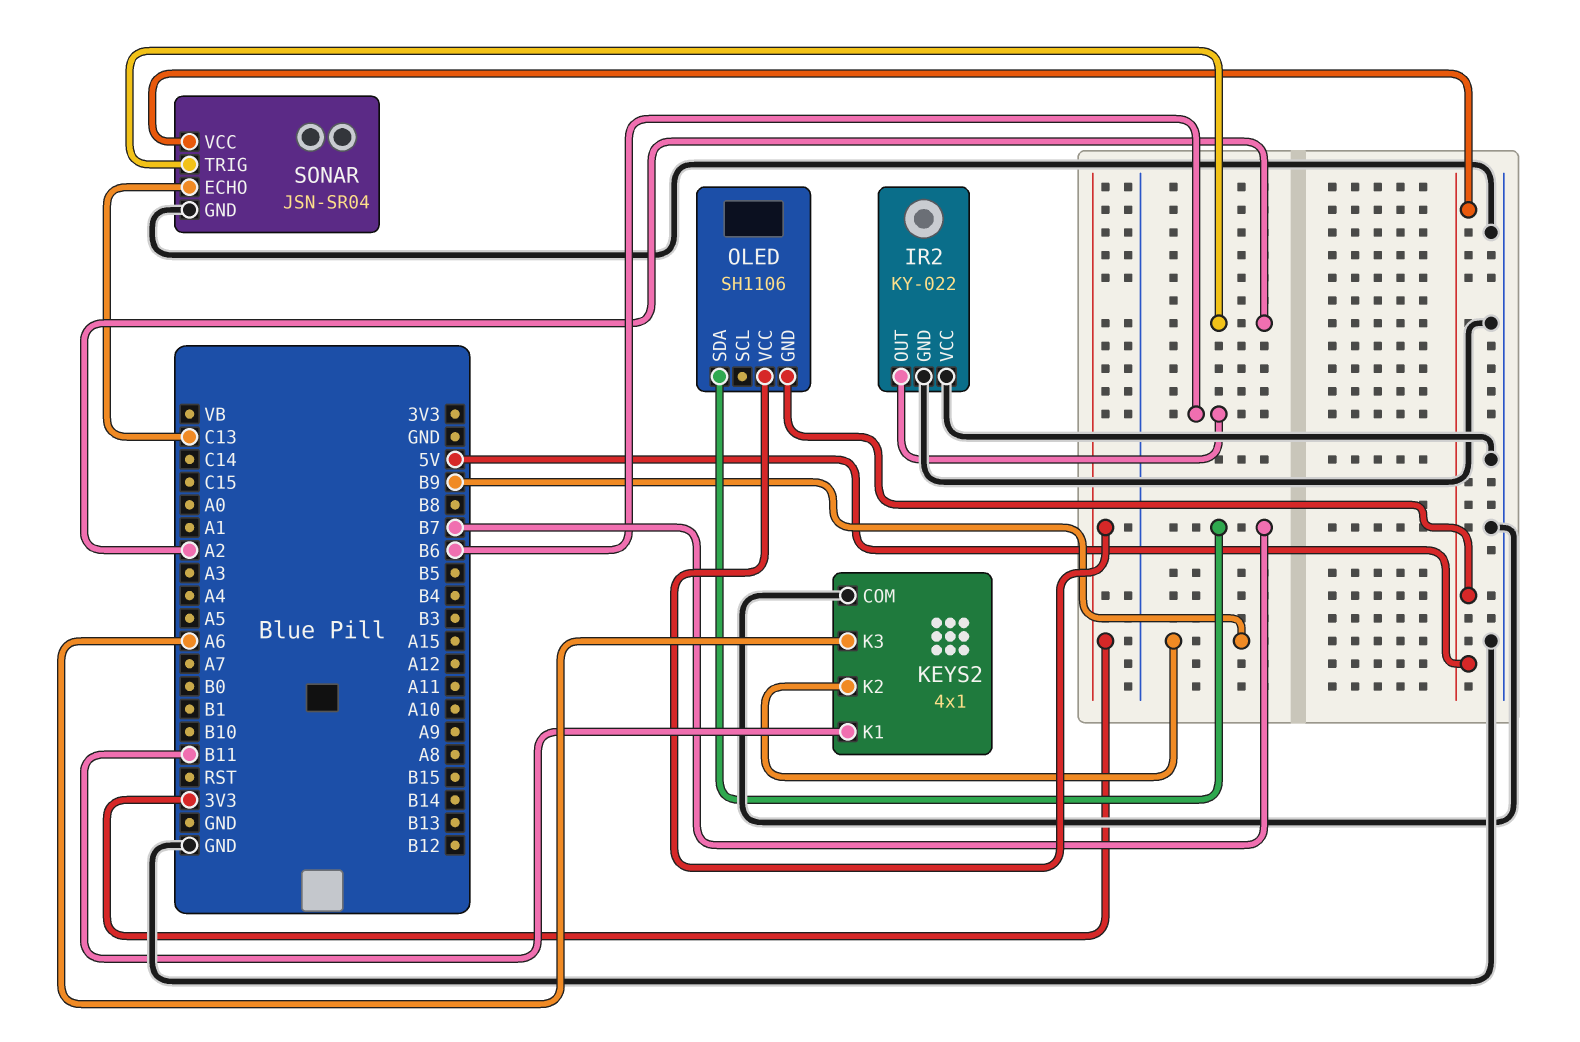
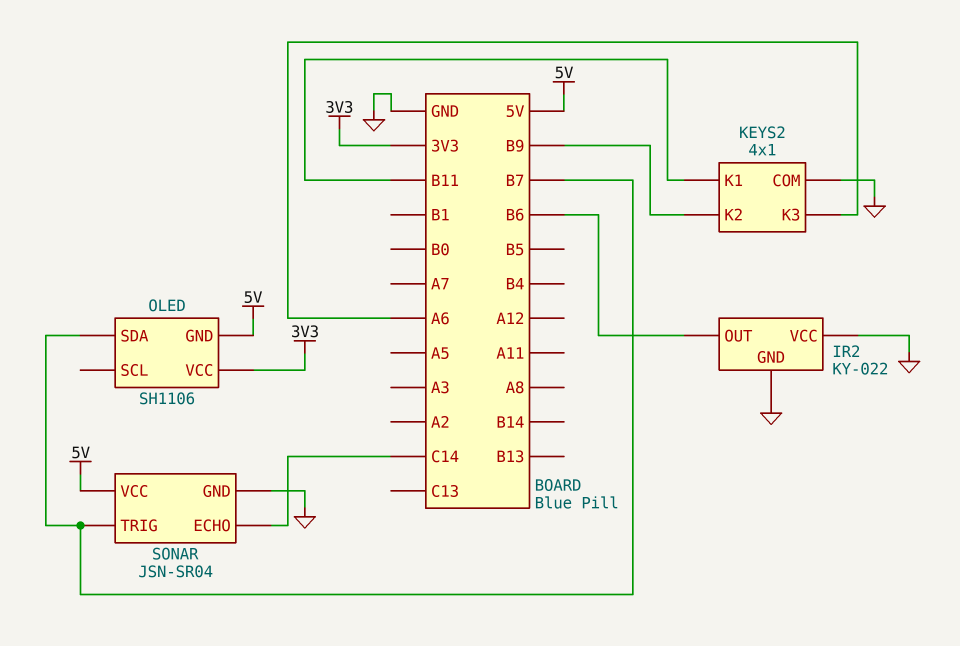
SONAR pin ECHO: C13 -> C14
SONAR pin TRIG: A2 -> B7

